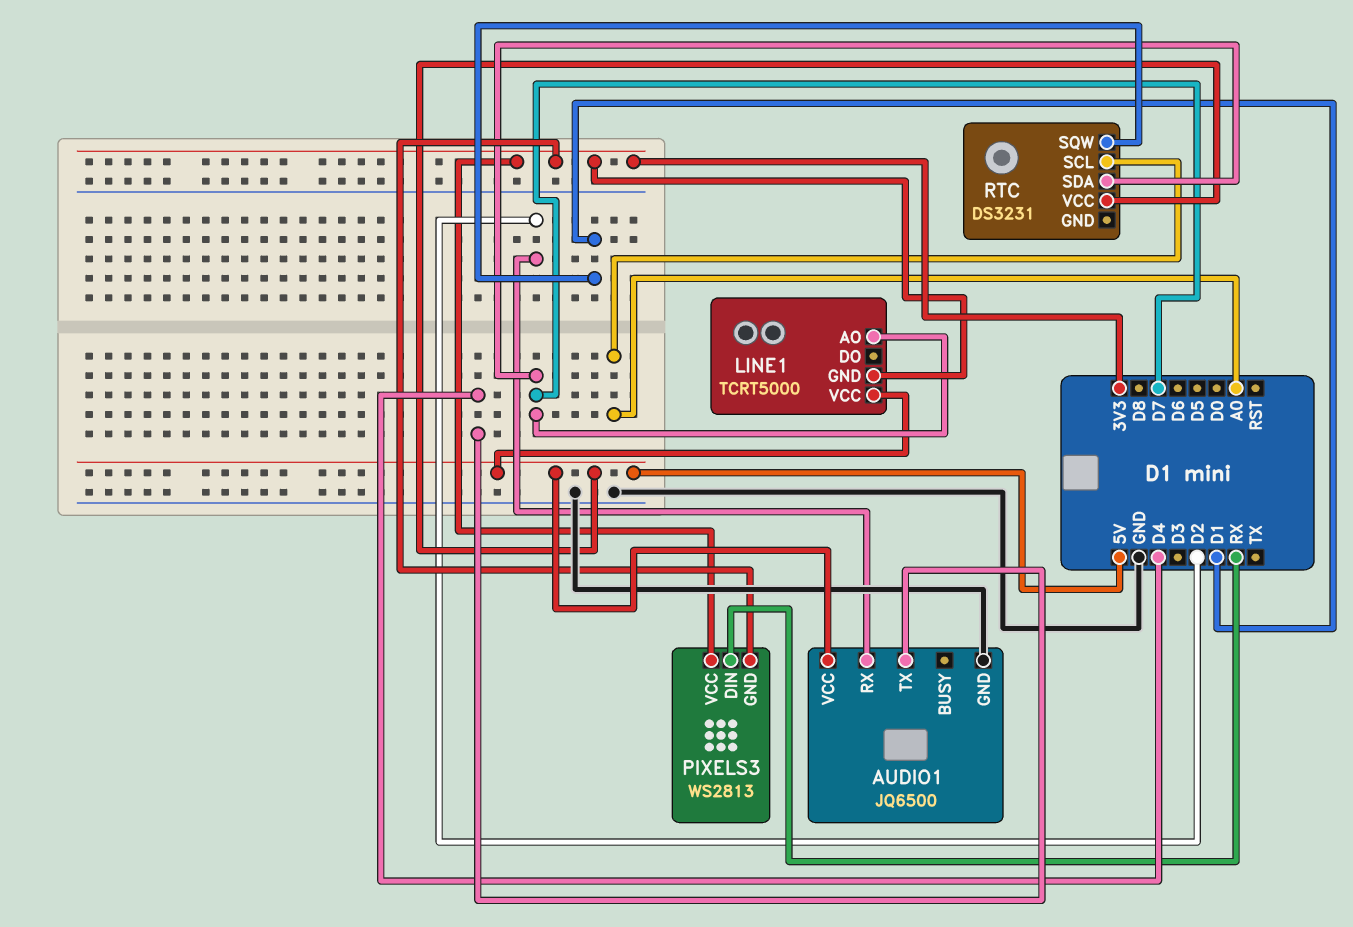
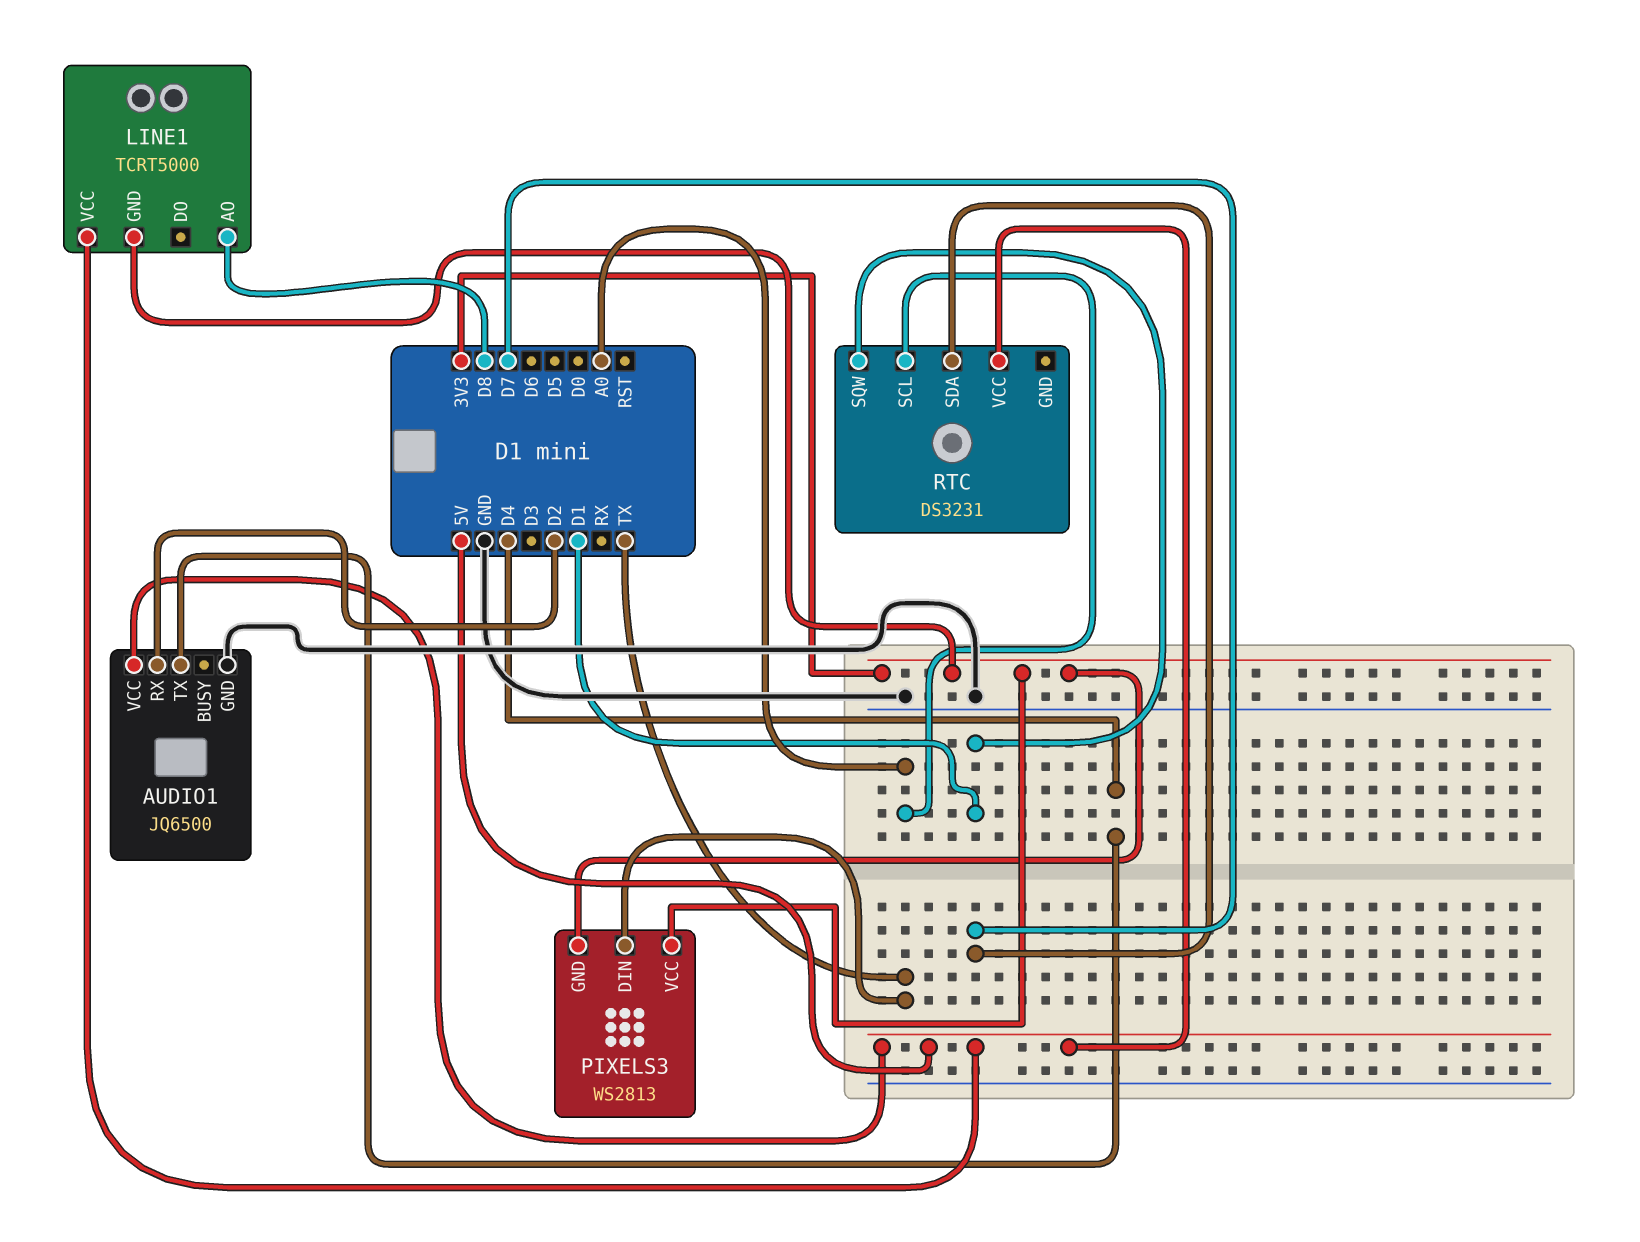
LINE1 pin AO: D7 -> D8
PIXELS3 pin DIN: RX -> TX

